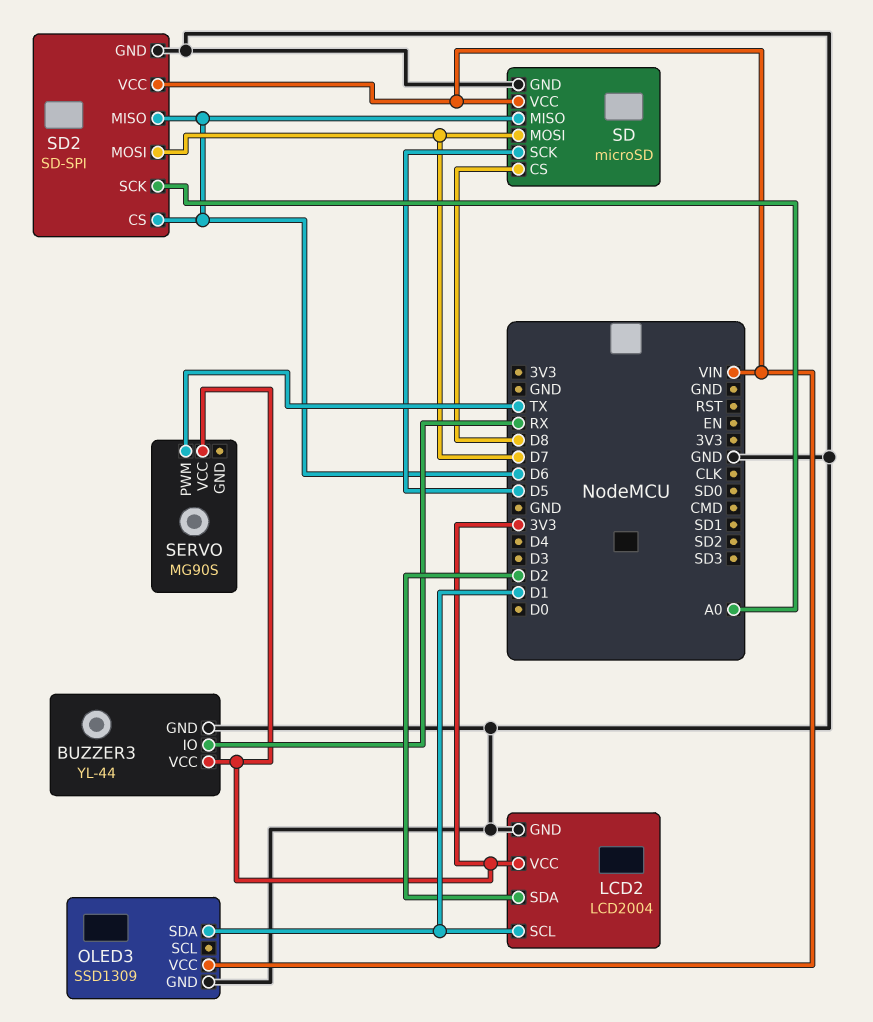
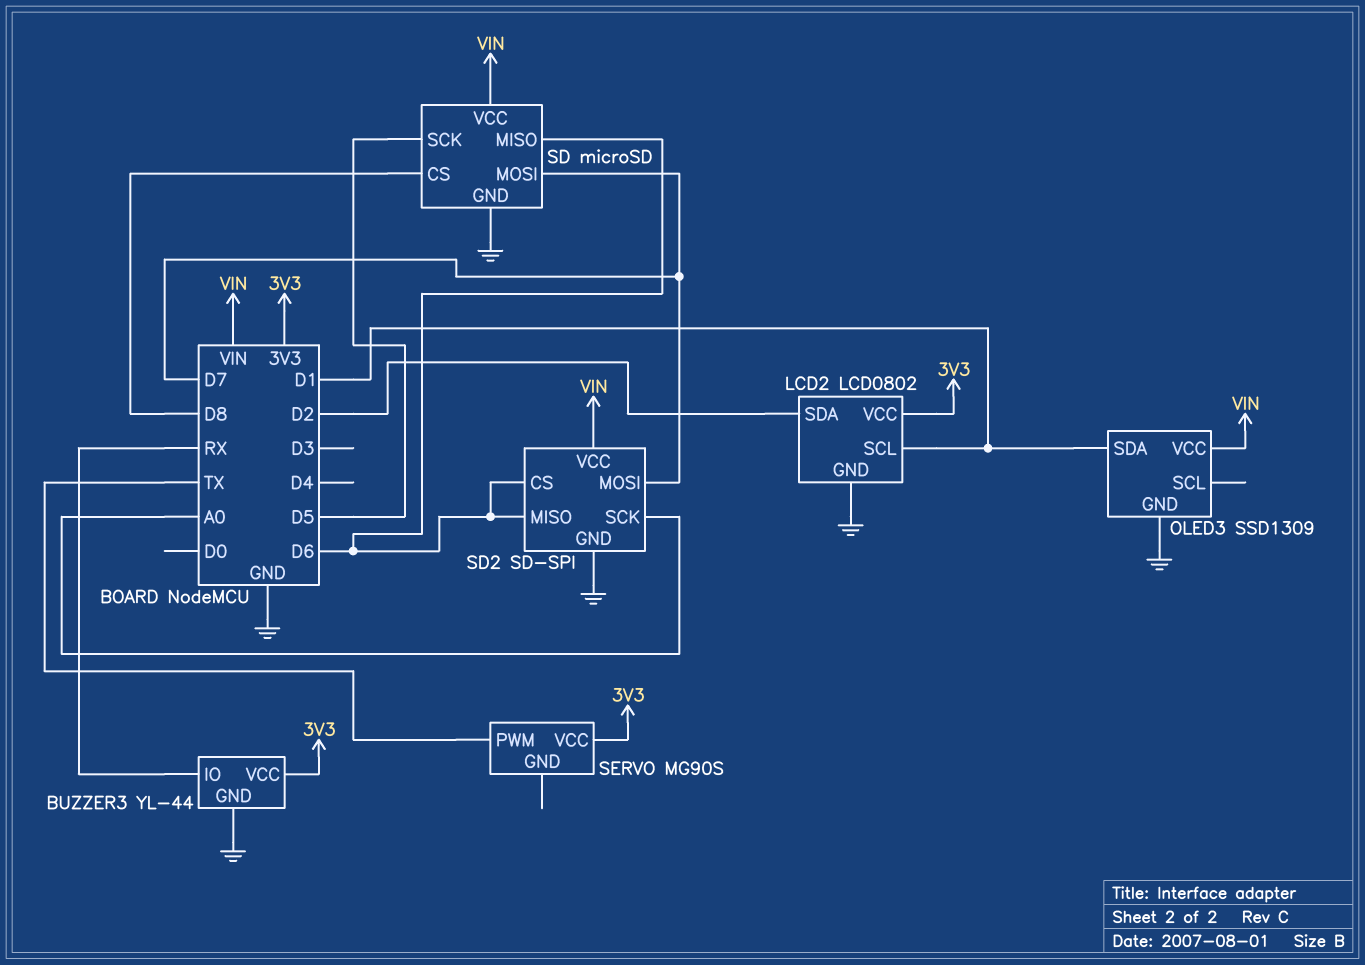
LCD2: LCD2004 -> LCD0802

